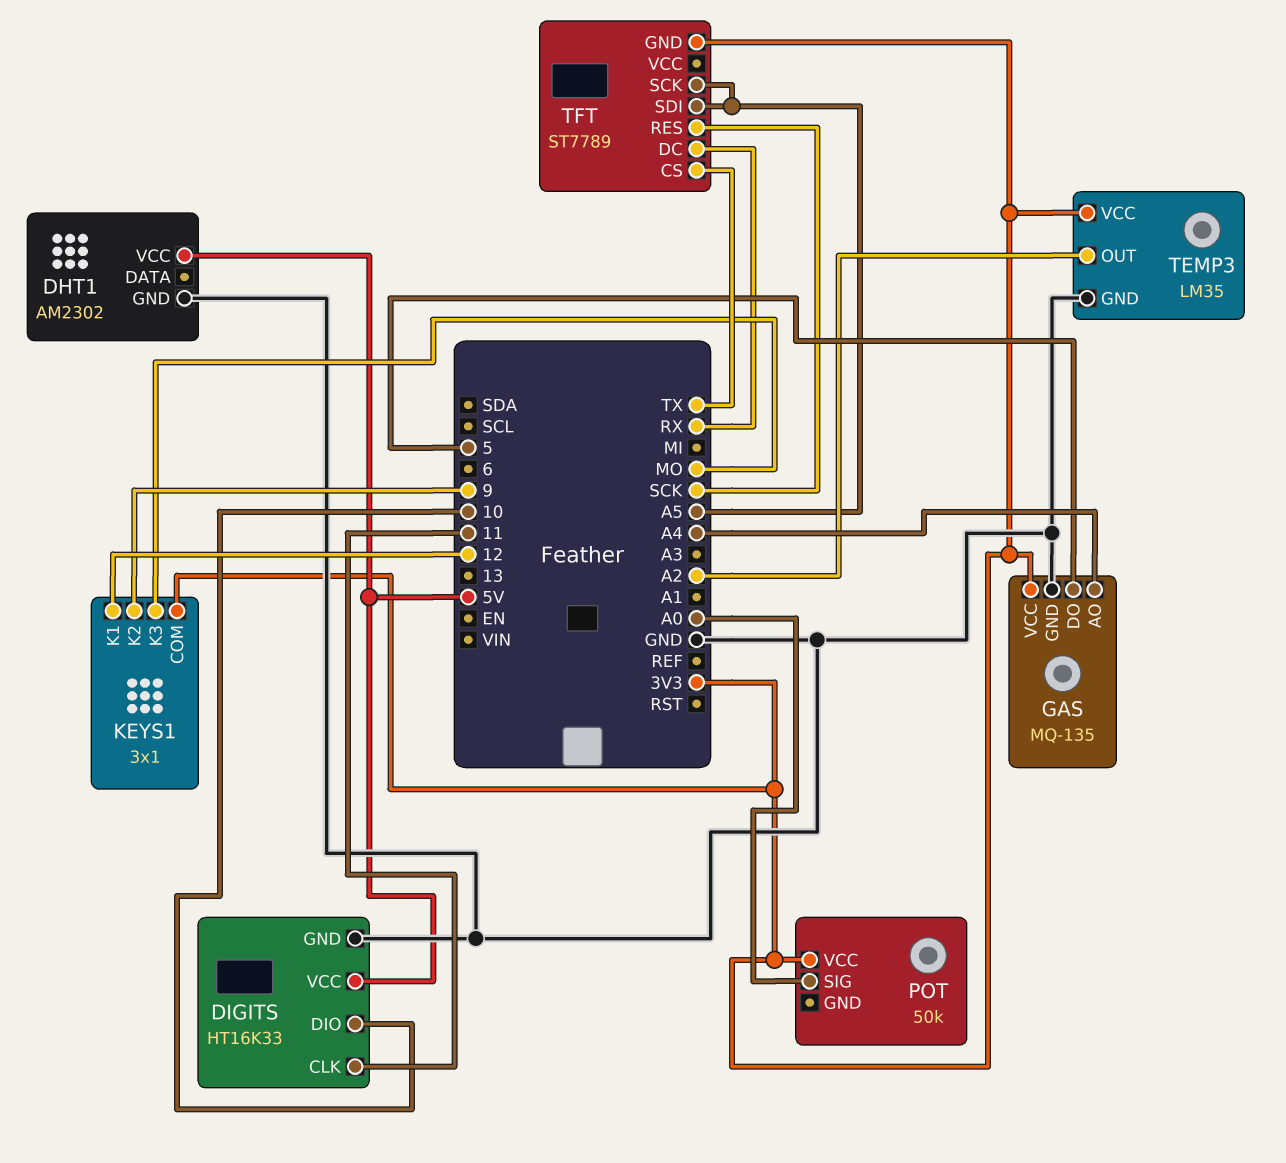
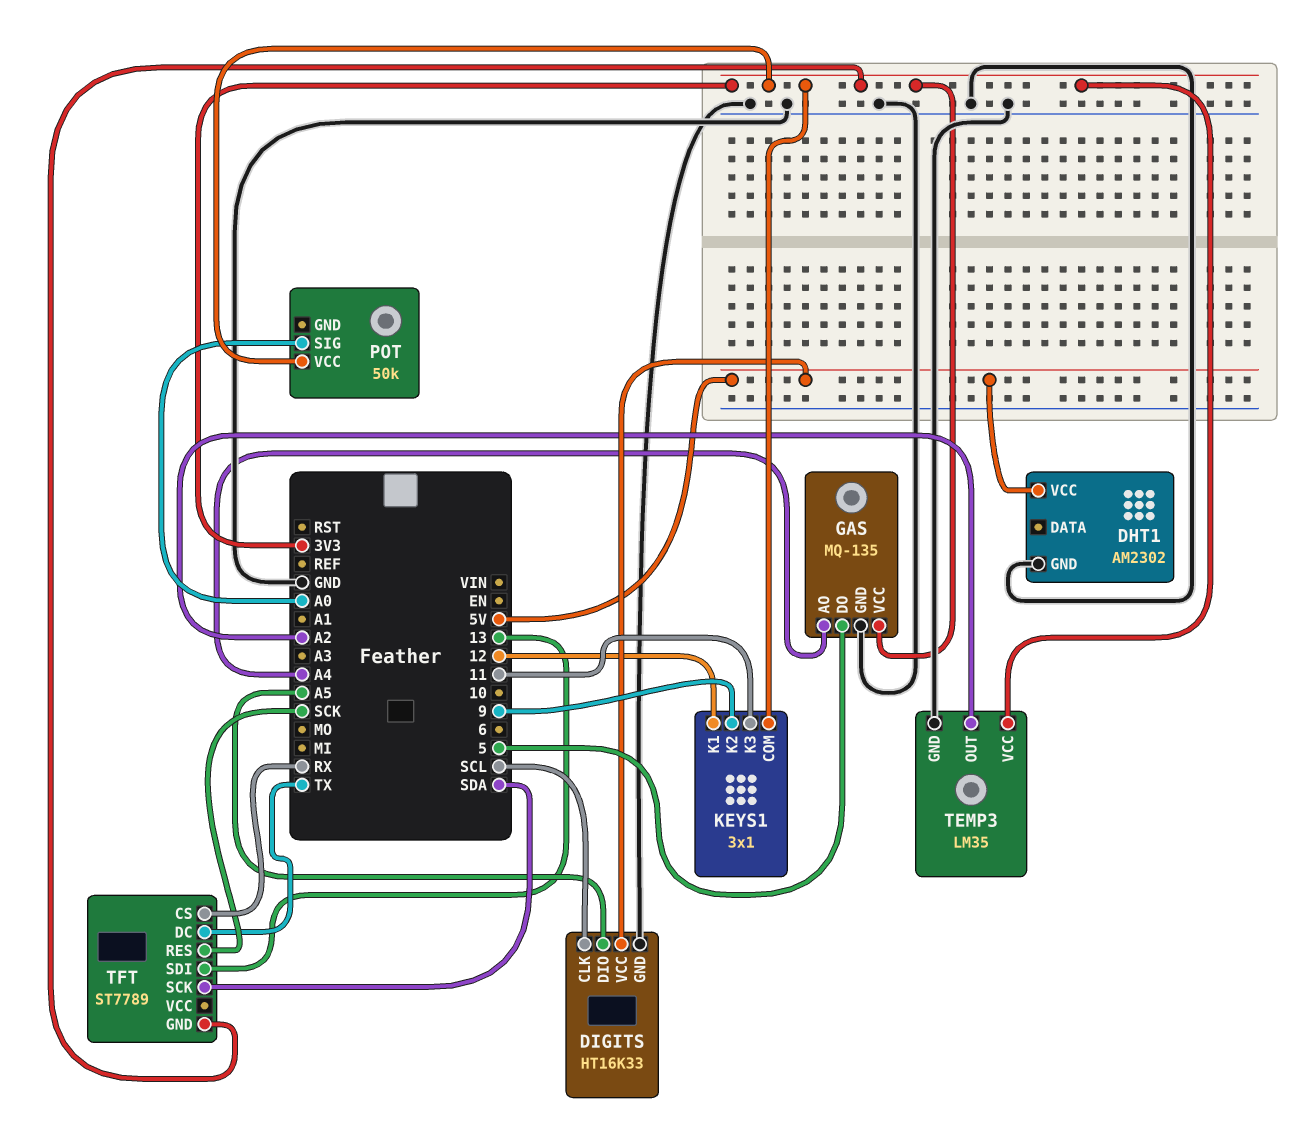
DIGITS pin CLK: 11 -> SCL
DIGITS pin DIO: 10 -> A5
KEYS1 pin K3: MO -> 11
TFT pin CS: TX -> RX
TFT pin DC: RX -> TX
TFT pin SCK: A5 -> SDA
TFT pin SDI: A5 -> 13

